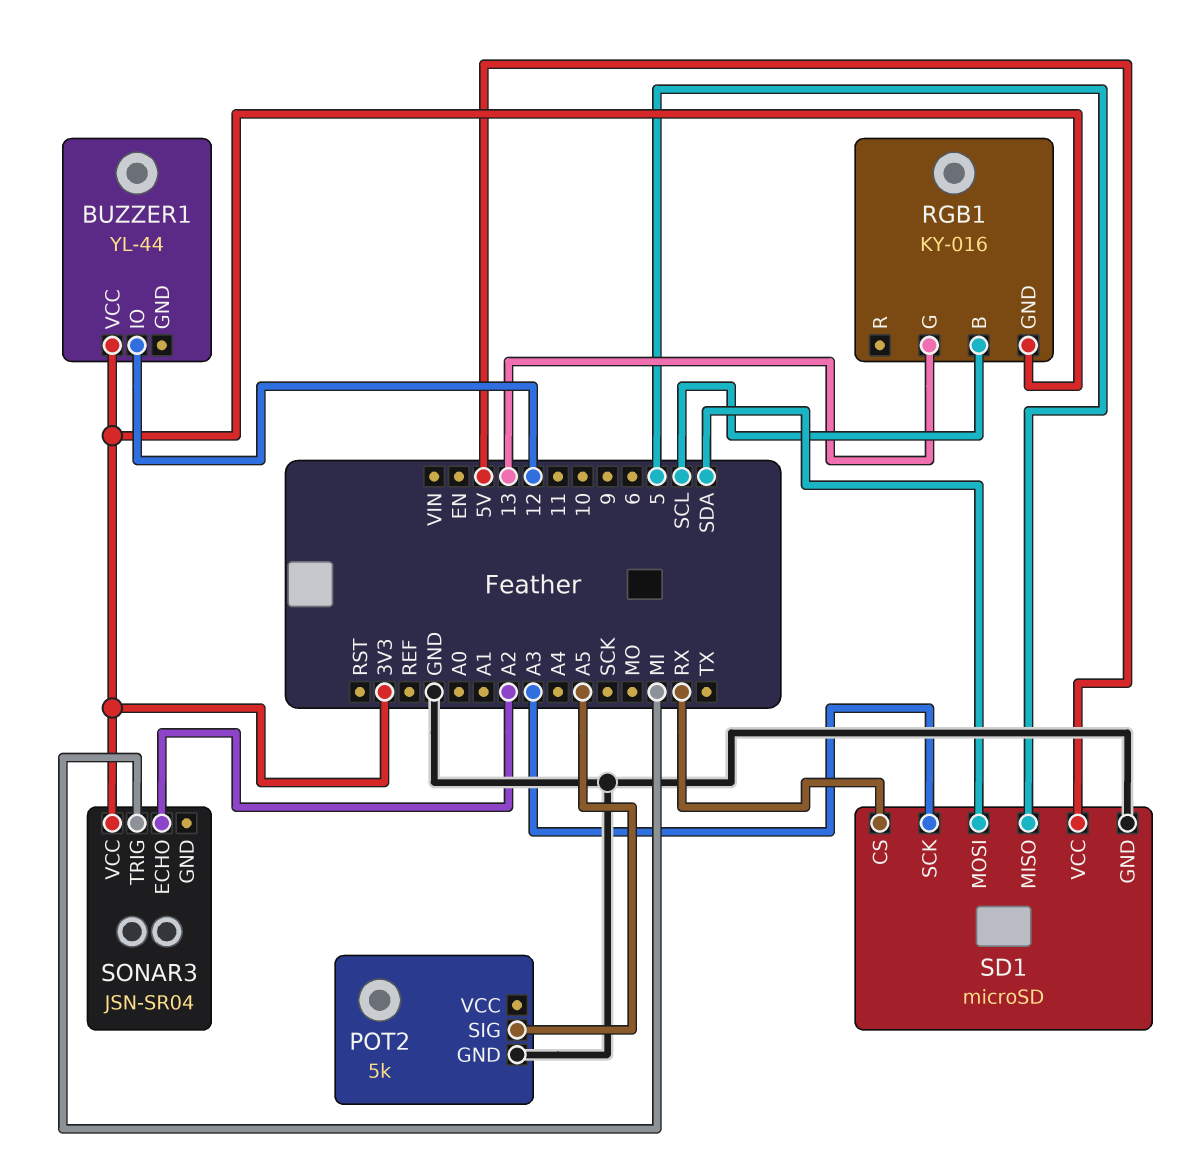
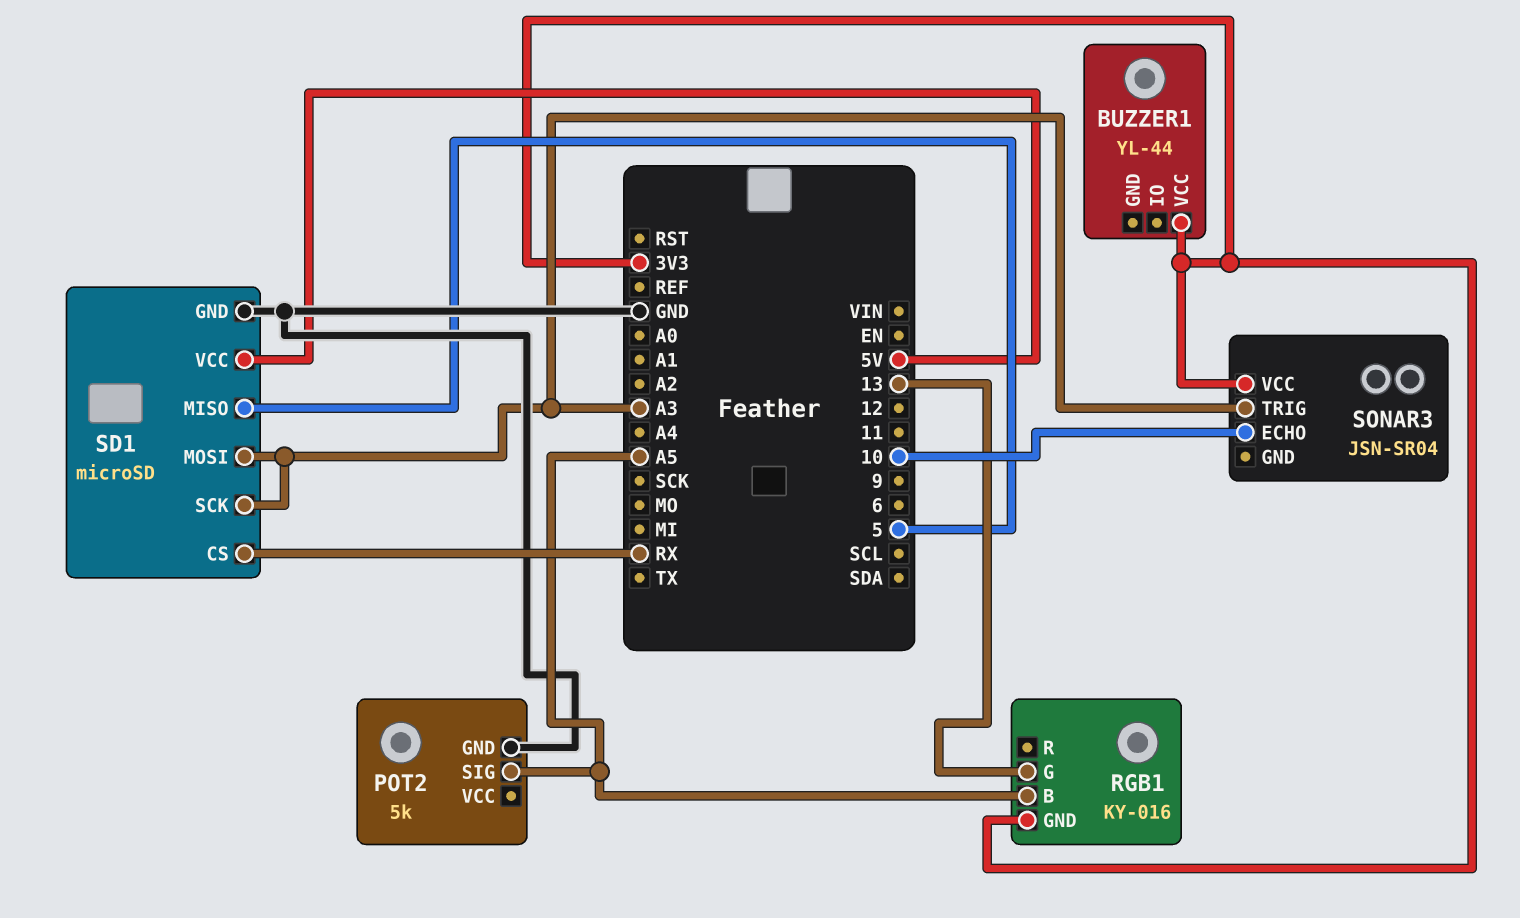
BUZZER1 pin IO: 12 -> none
RGB1 pin B: SCL -> A5
SD1 pin MOSI: SDA -> A3
SONAR3 pin ECHO: A2 -> 10
SONAR3 pin TRIG: MI -> A3

